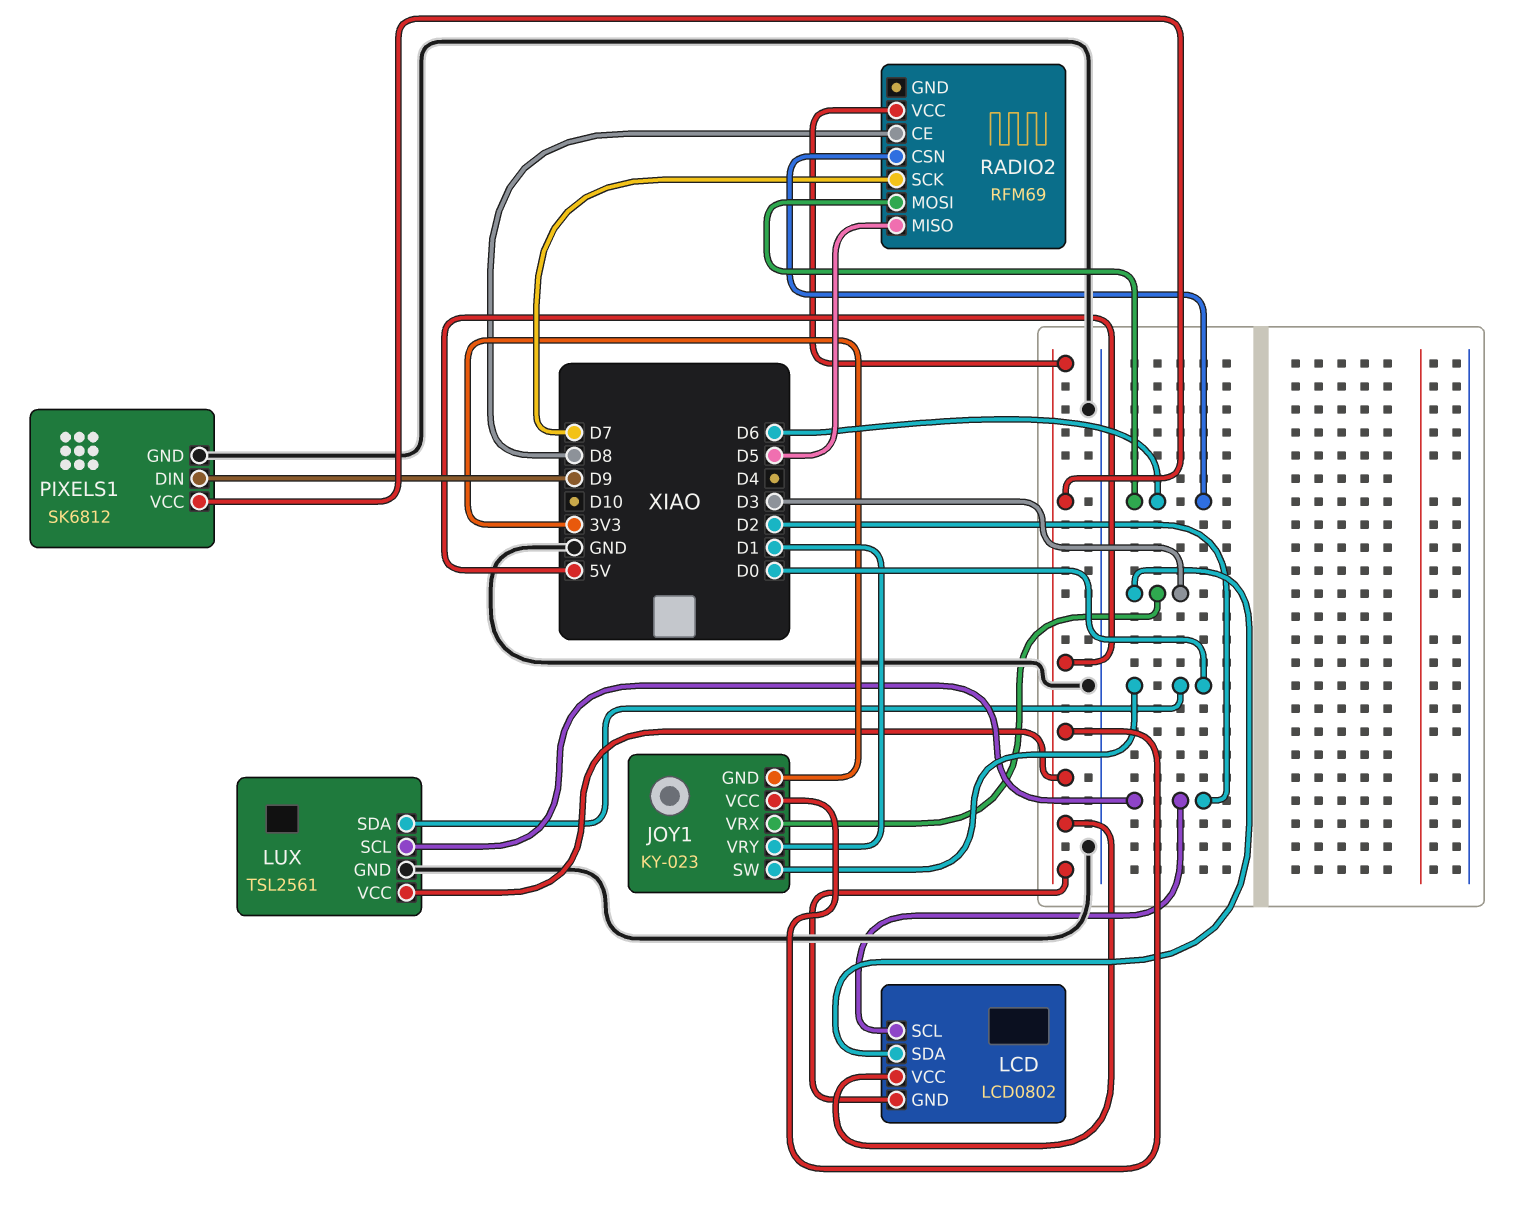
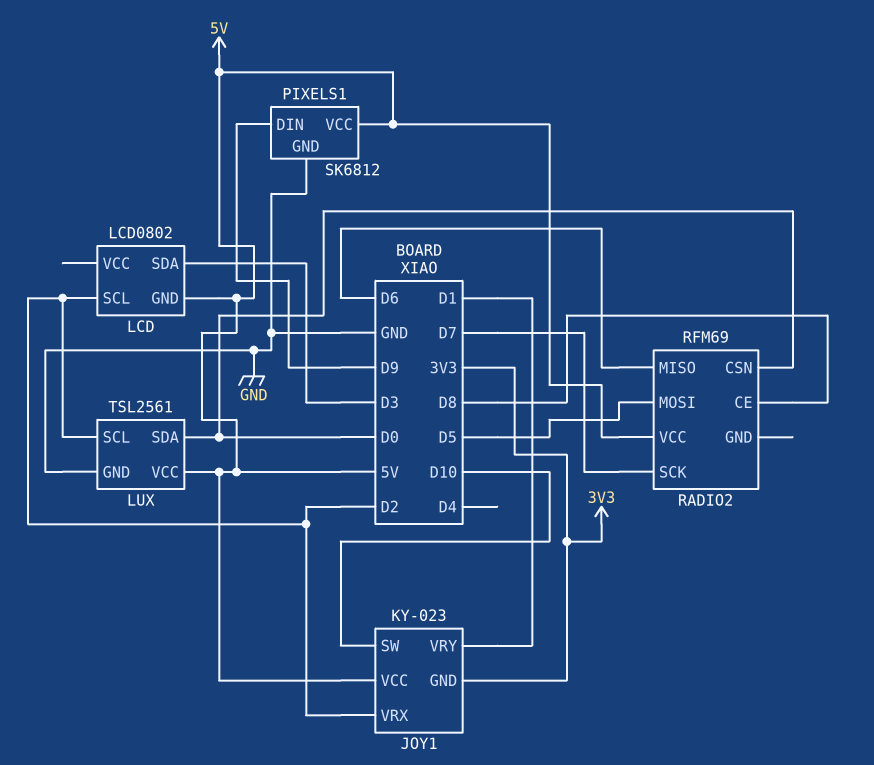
JOY1 pin SW: D0 -> D10
JOY1 pin VRX: D3 -> D2
LCD pin VCC: 5V -> none
RADIO2 pin CSN: D6 -> D0
RADIO2 pin MISO: D5 -> D6
RADIO2 pin MOSI: D6 -> D5

